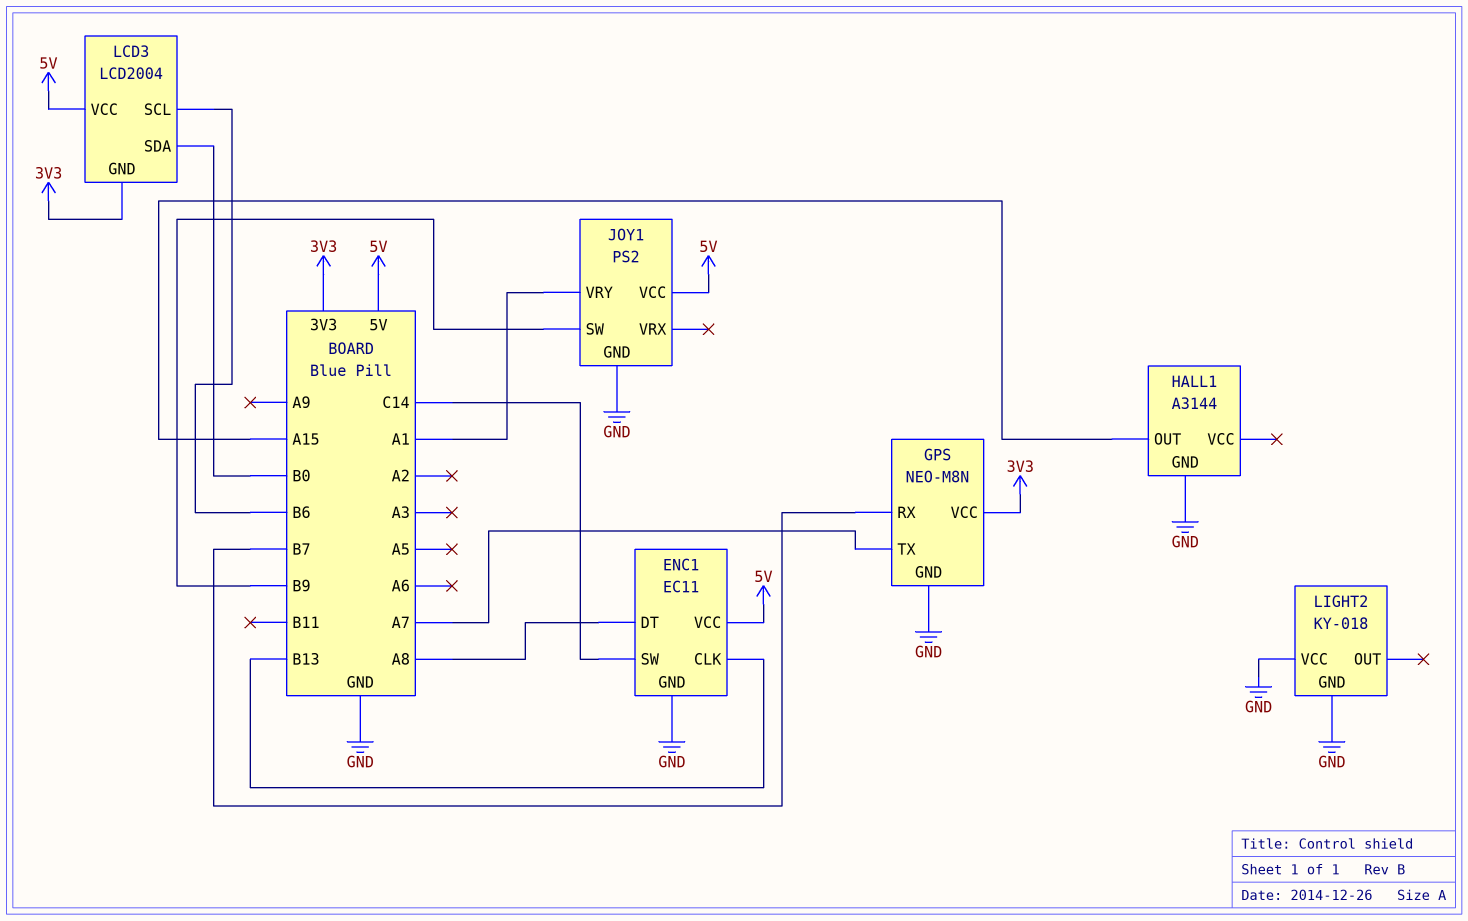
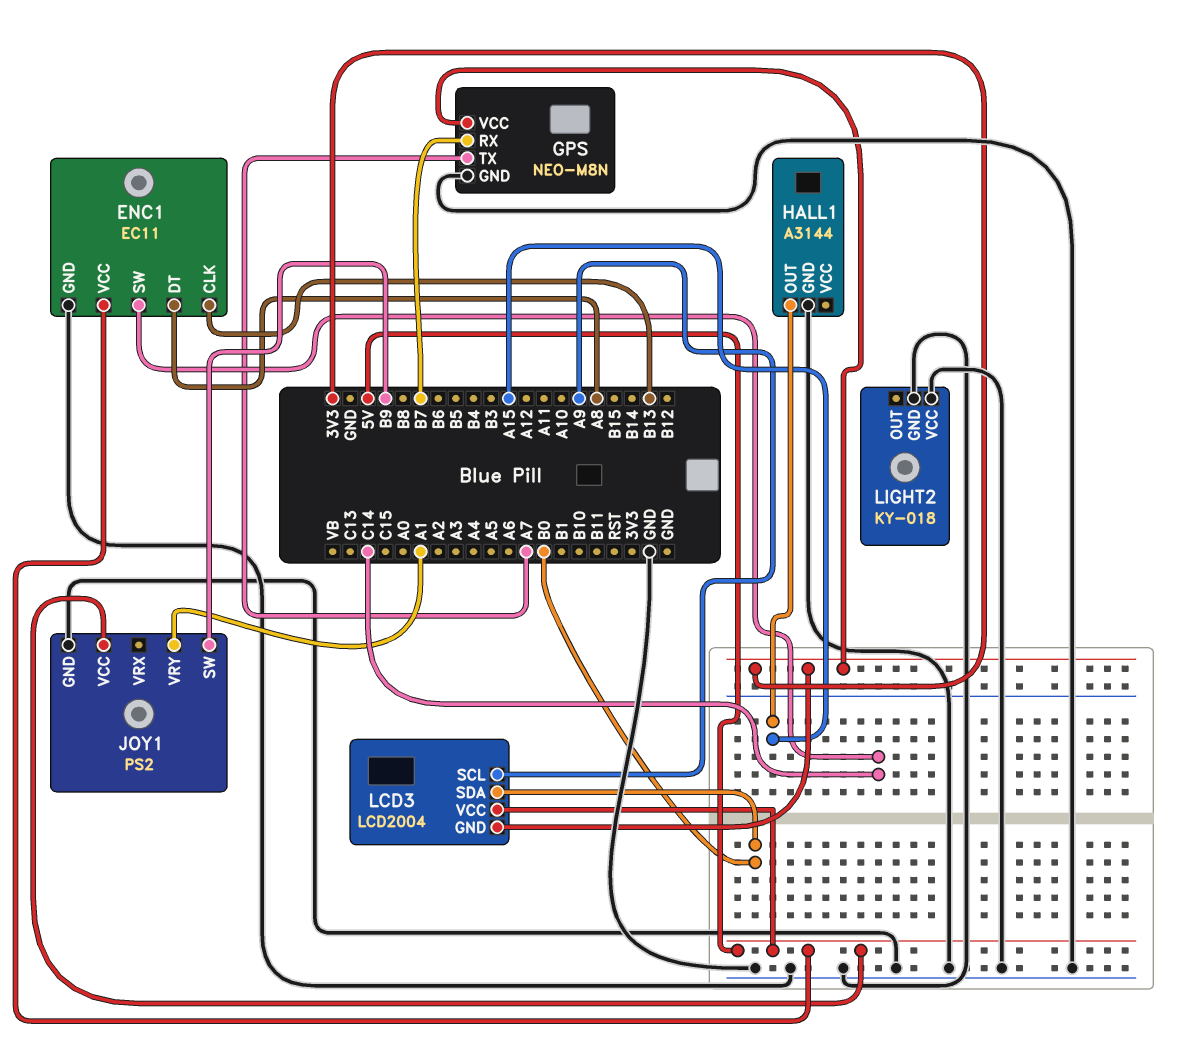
LCD3 pin SCL: B6 -> A9

